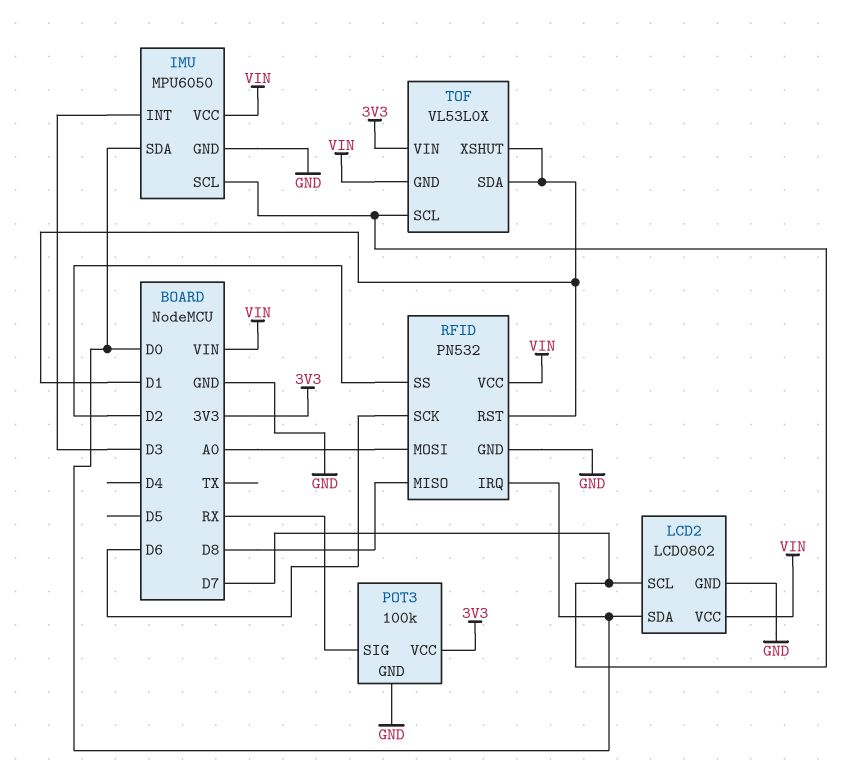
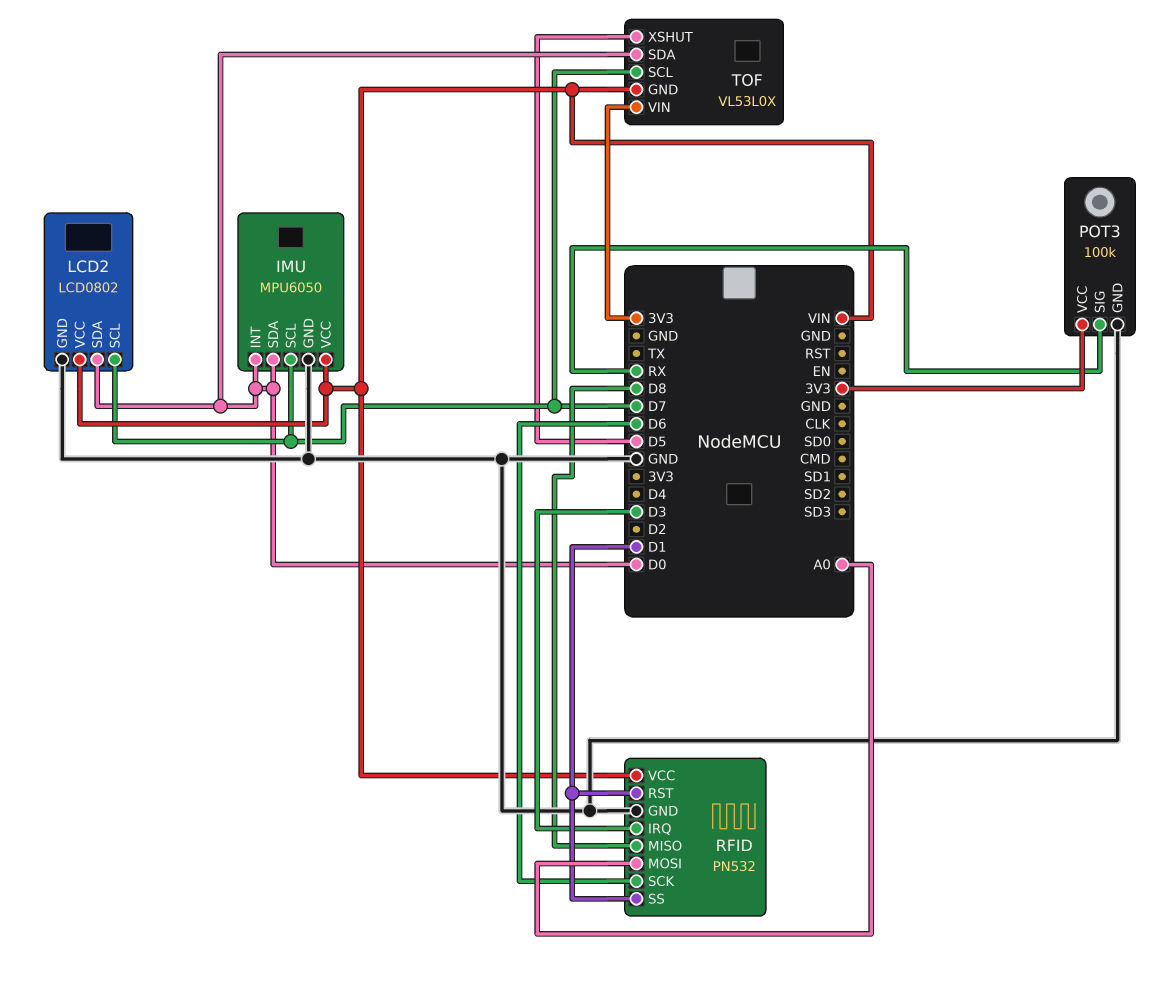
IMU pin INT: D3 -> D0
RFID pin IRQ: D0 -> D3
RFID pin SS: D2 -> D1
TOF pin SDA: D1 -> D0
TOF pin XSHUT: D1 -> D5

